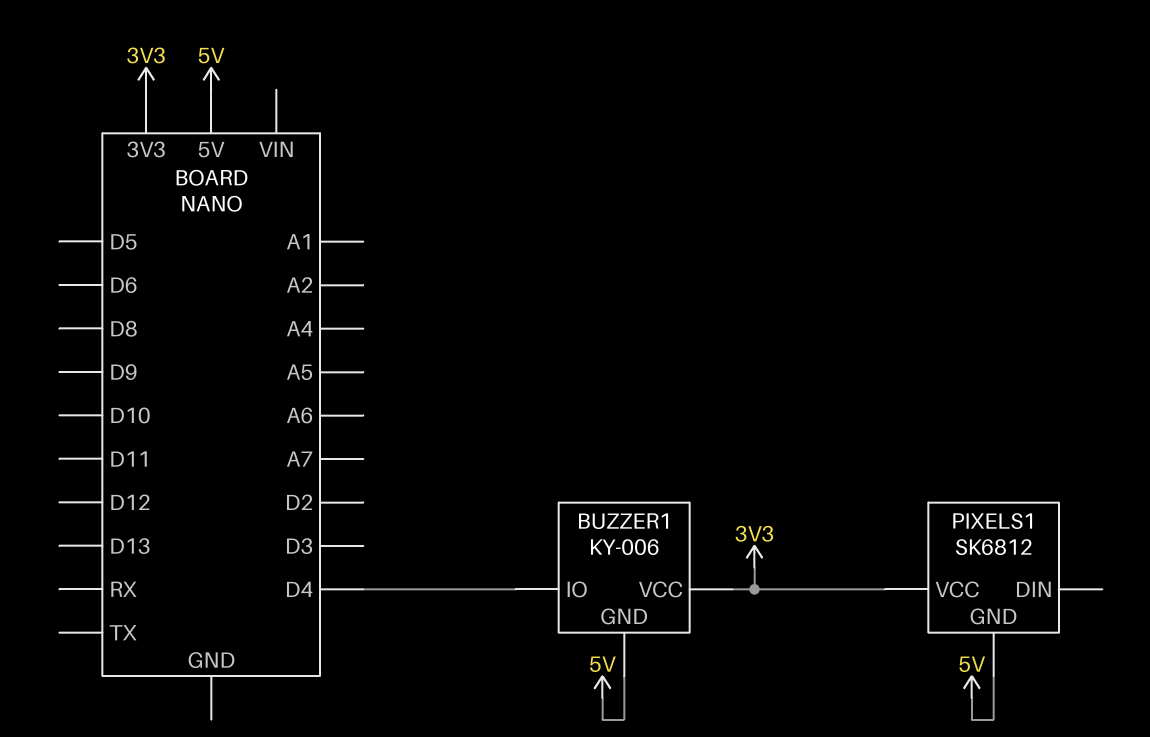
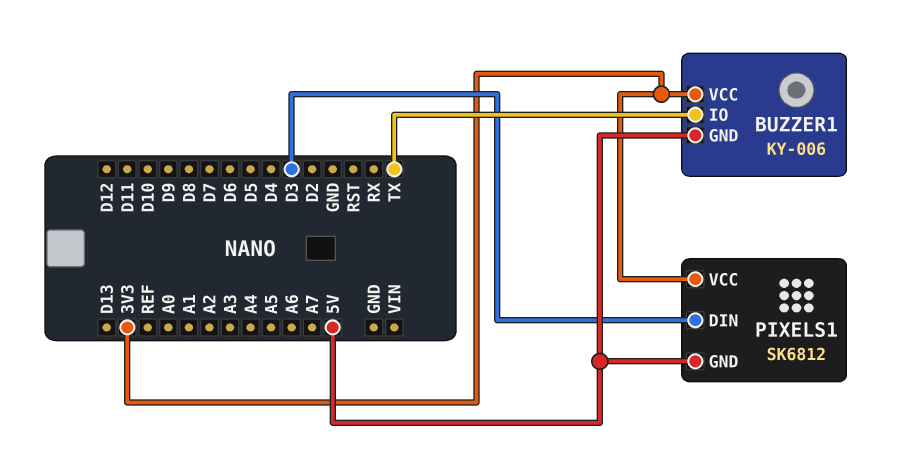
BUZZER1 pin IO: D4 -> TX
PIXELS1 pin DIN: none -> D3

